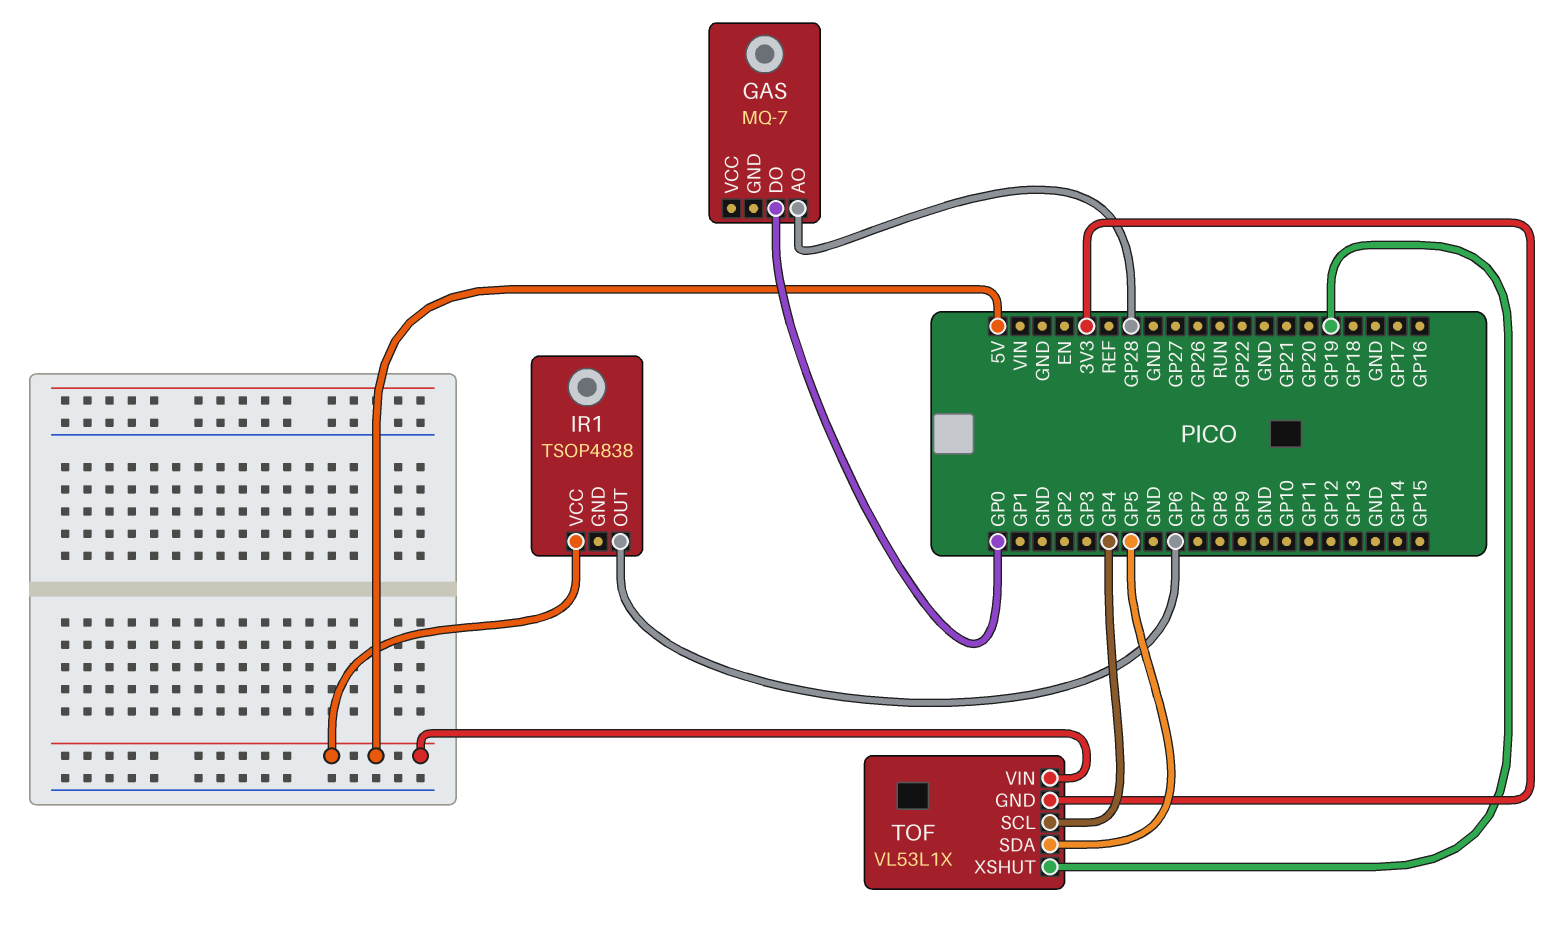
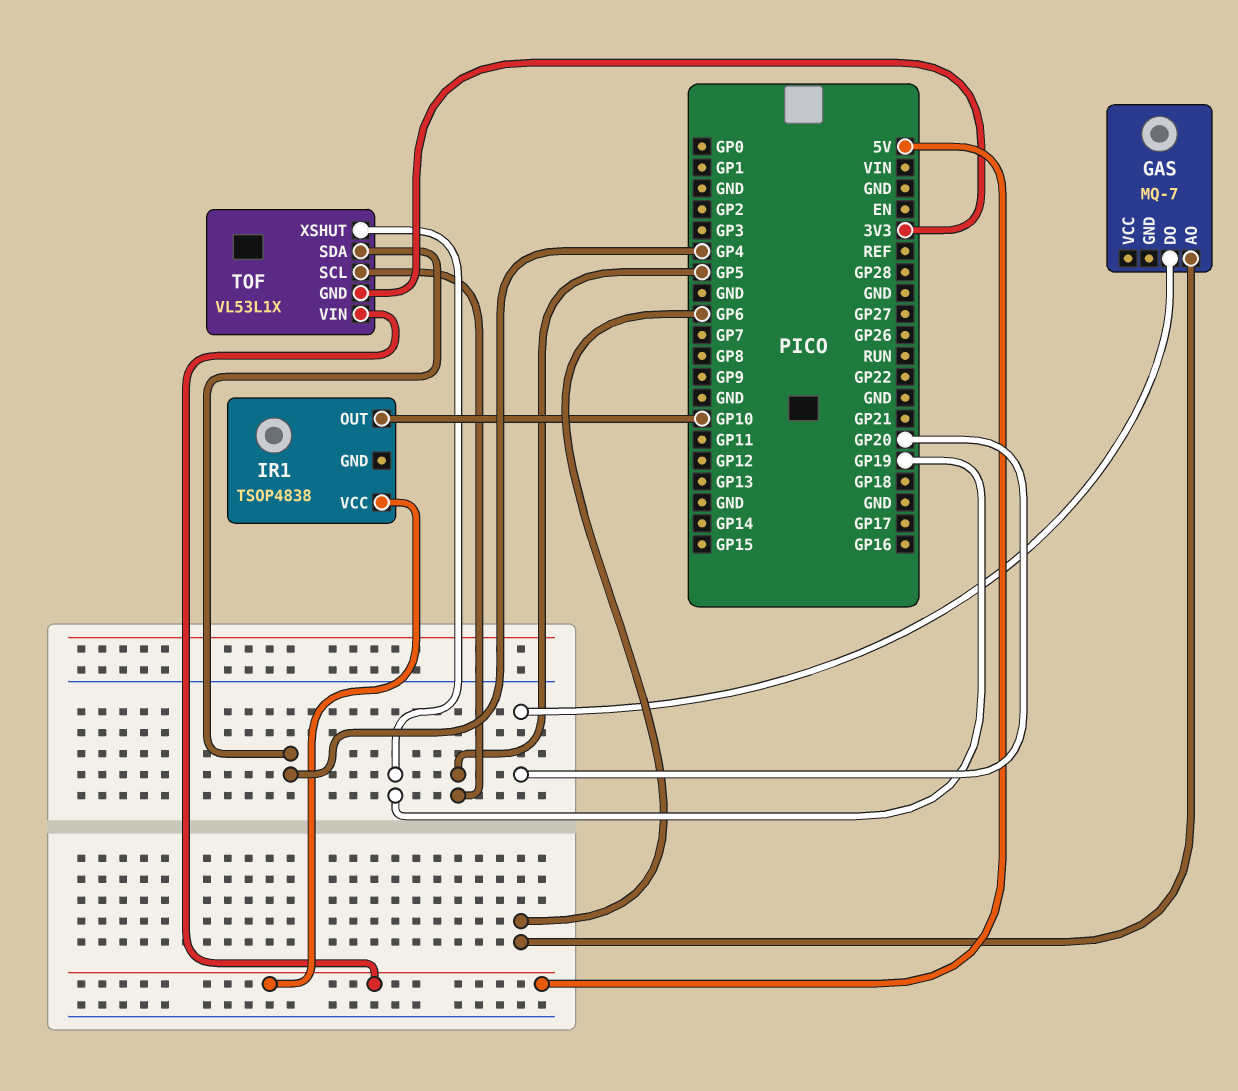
GAS pin AO: GP28 -> GP6
GAS pin DO: GP0 -> GP20
IR1 pin OUT: GP6 -> GP10
TOF pin SCL: GP4 -> GP5
TOF pin SDA: GP5 -> GP4

